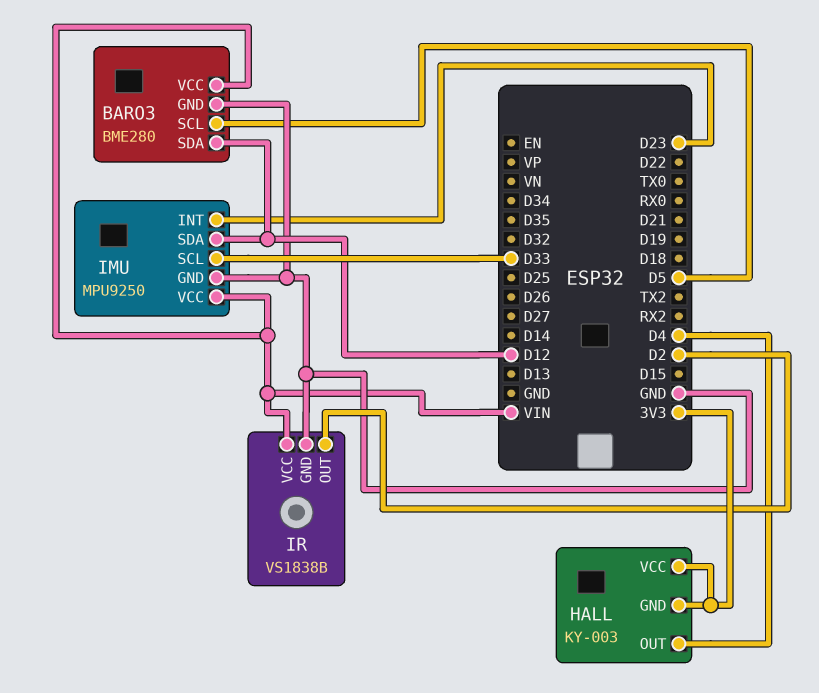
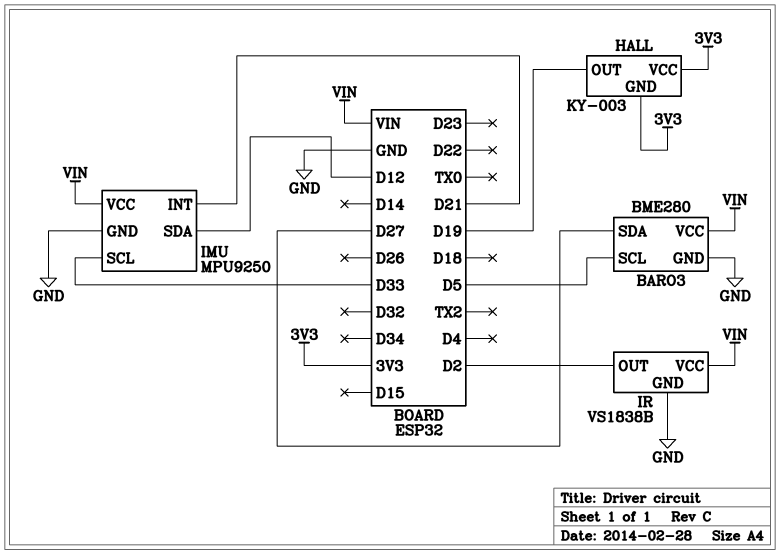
BARO3 pin SDA: D12 -> D27
HALL pin OUT: D4 -> D19
IMU pin INT: D23 -> D21

